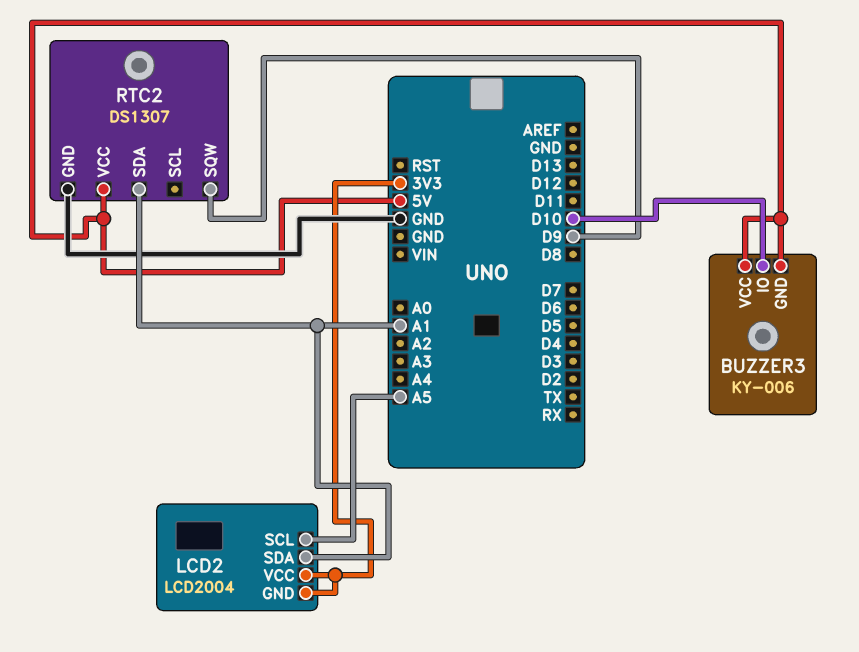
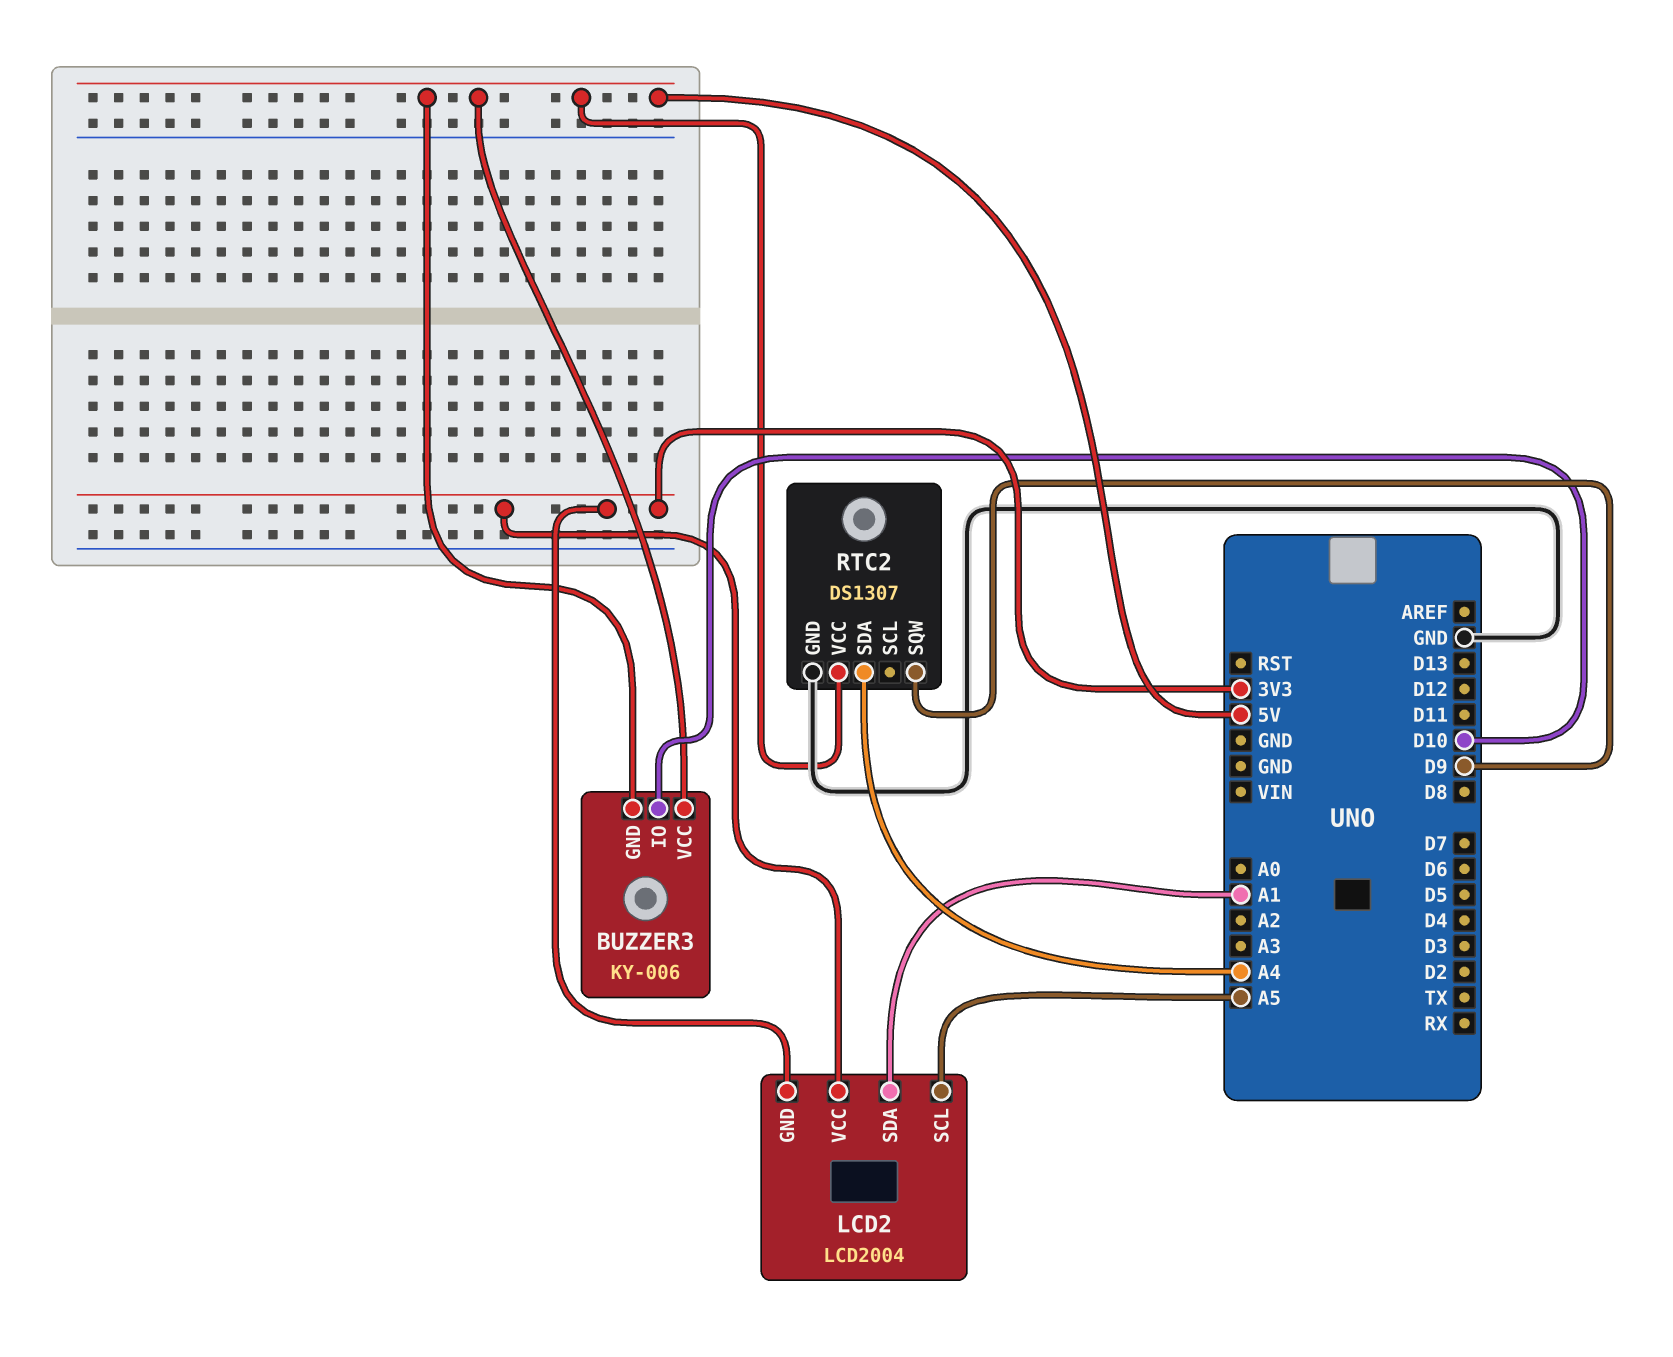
RTC2 pin SDA: A1 -> A4

